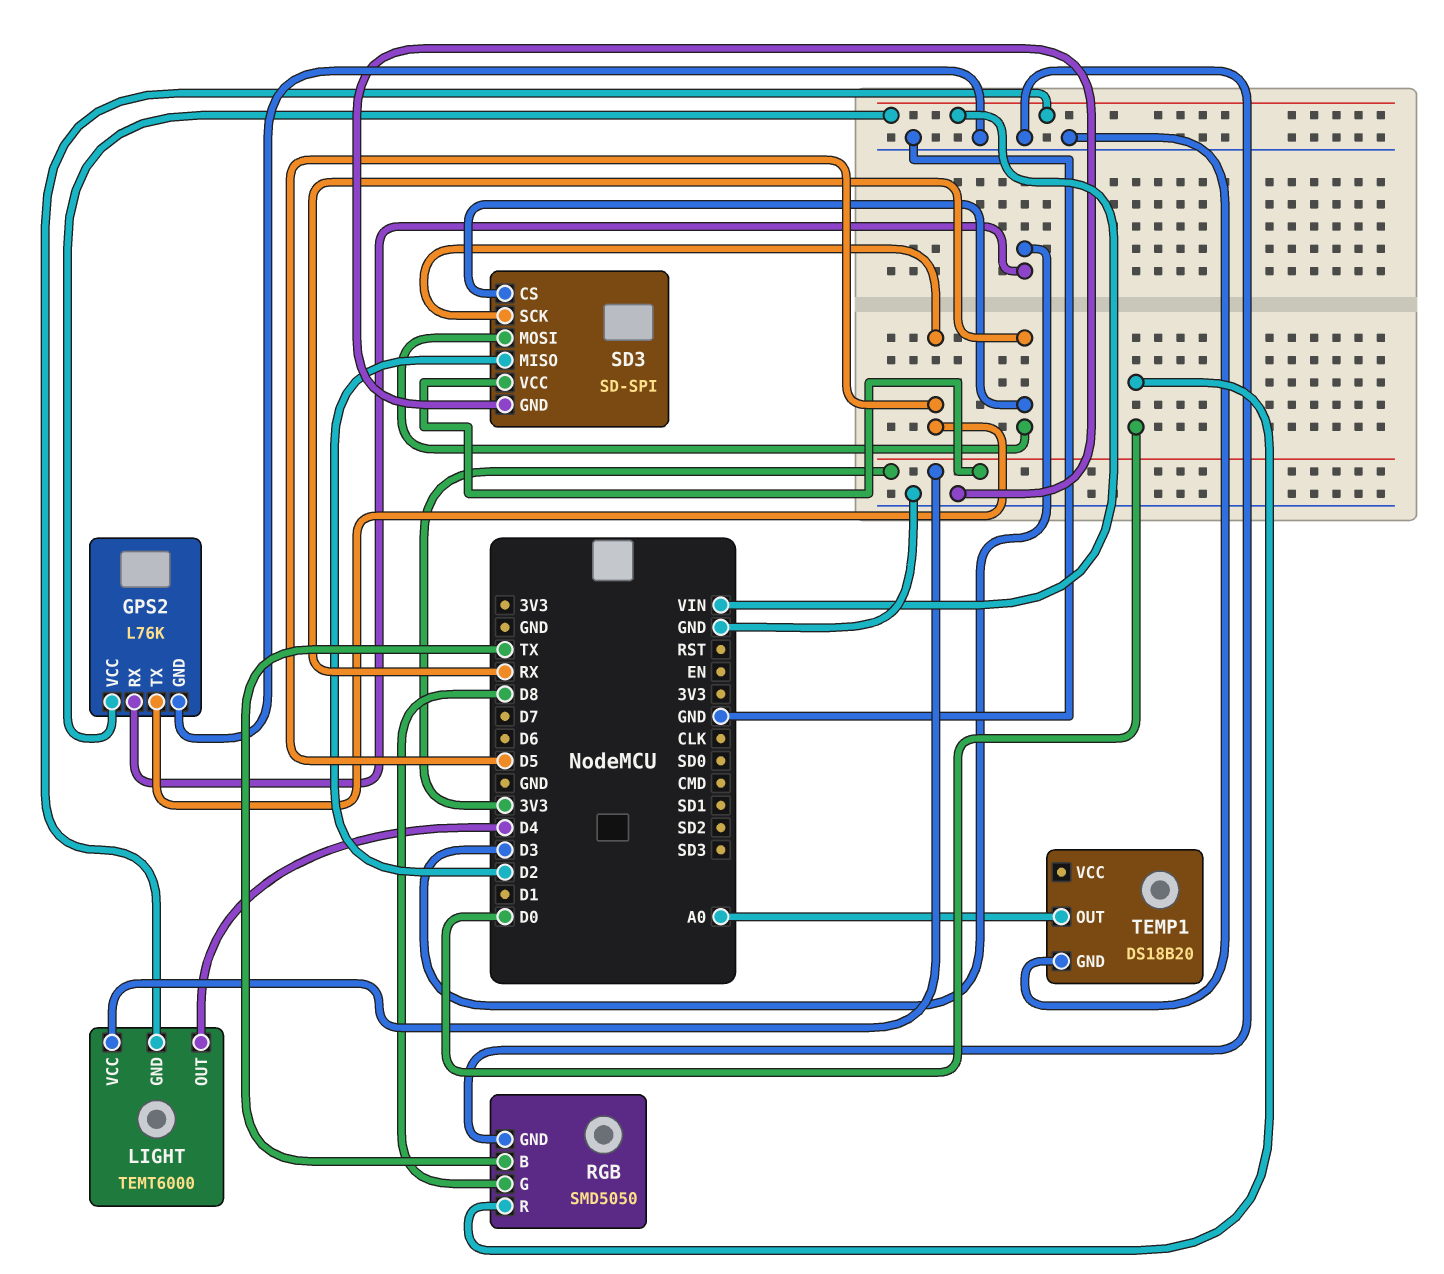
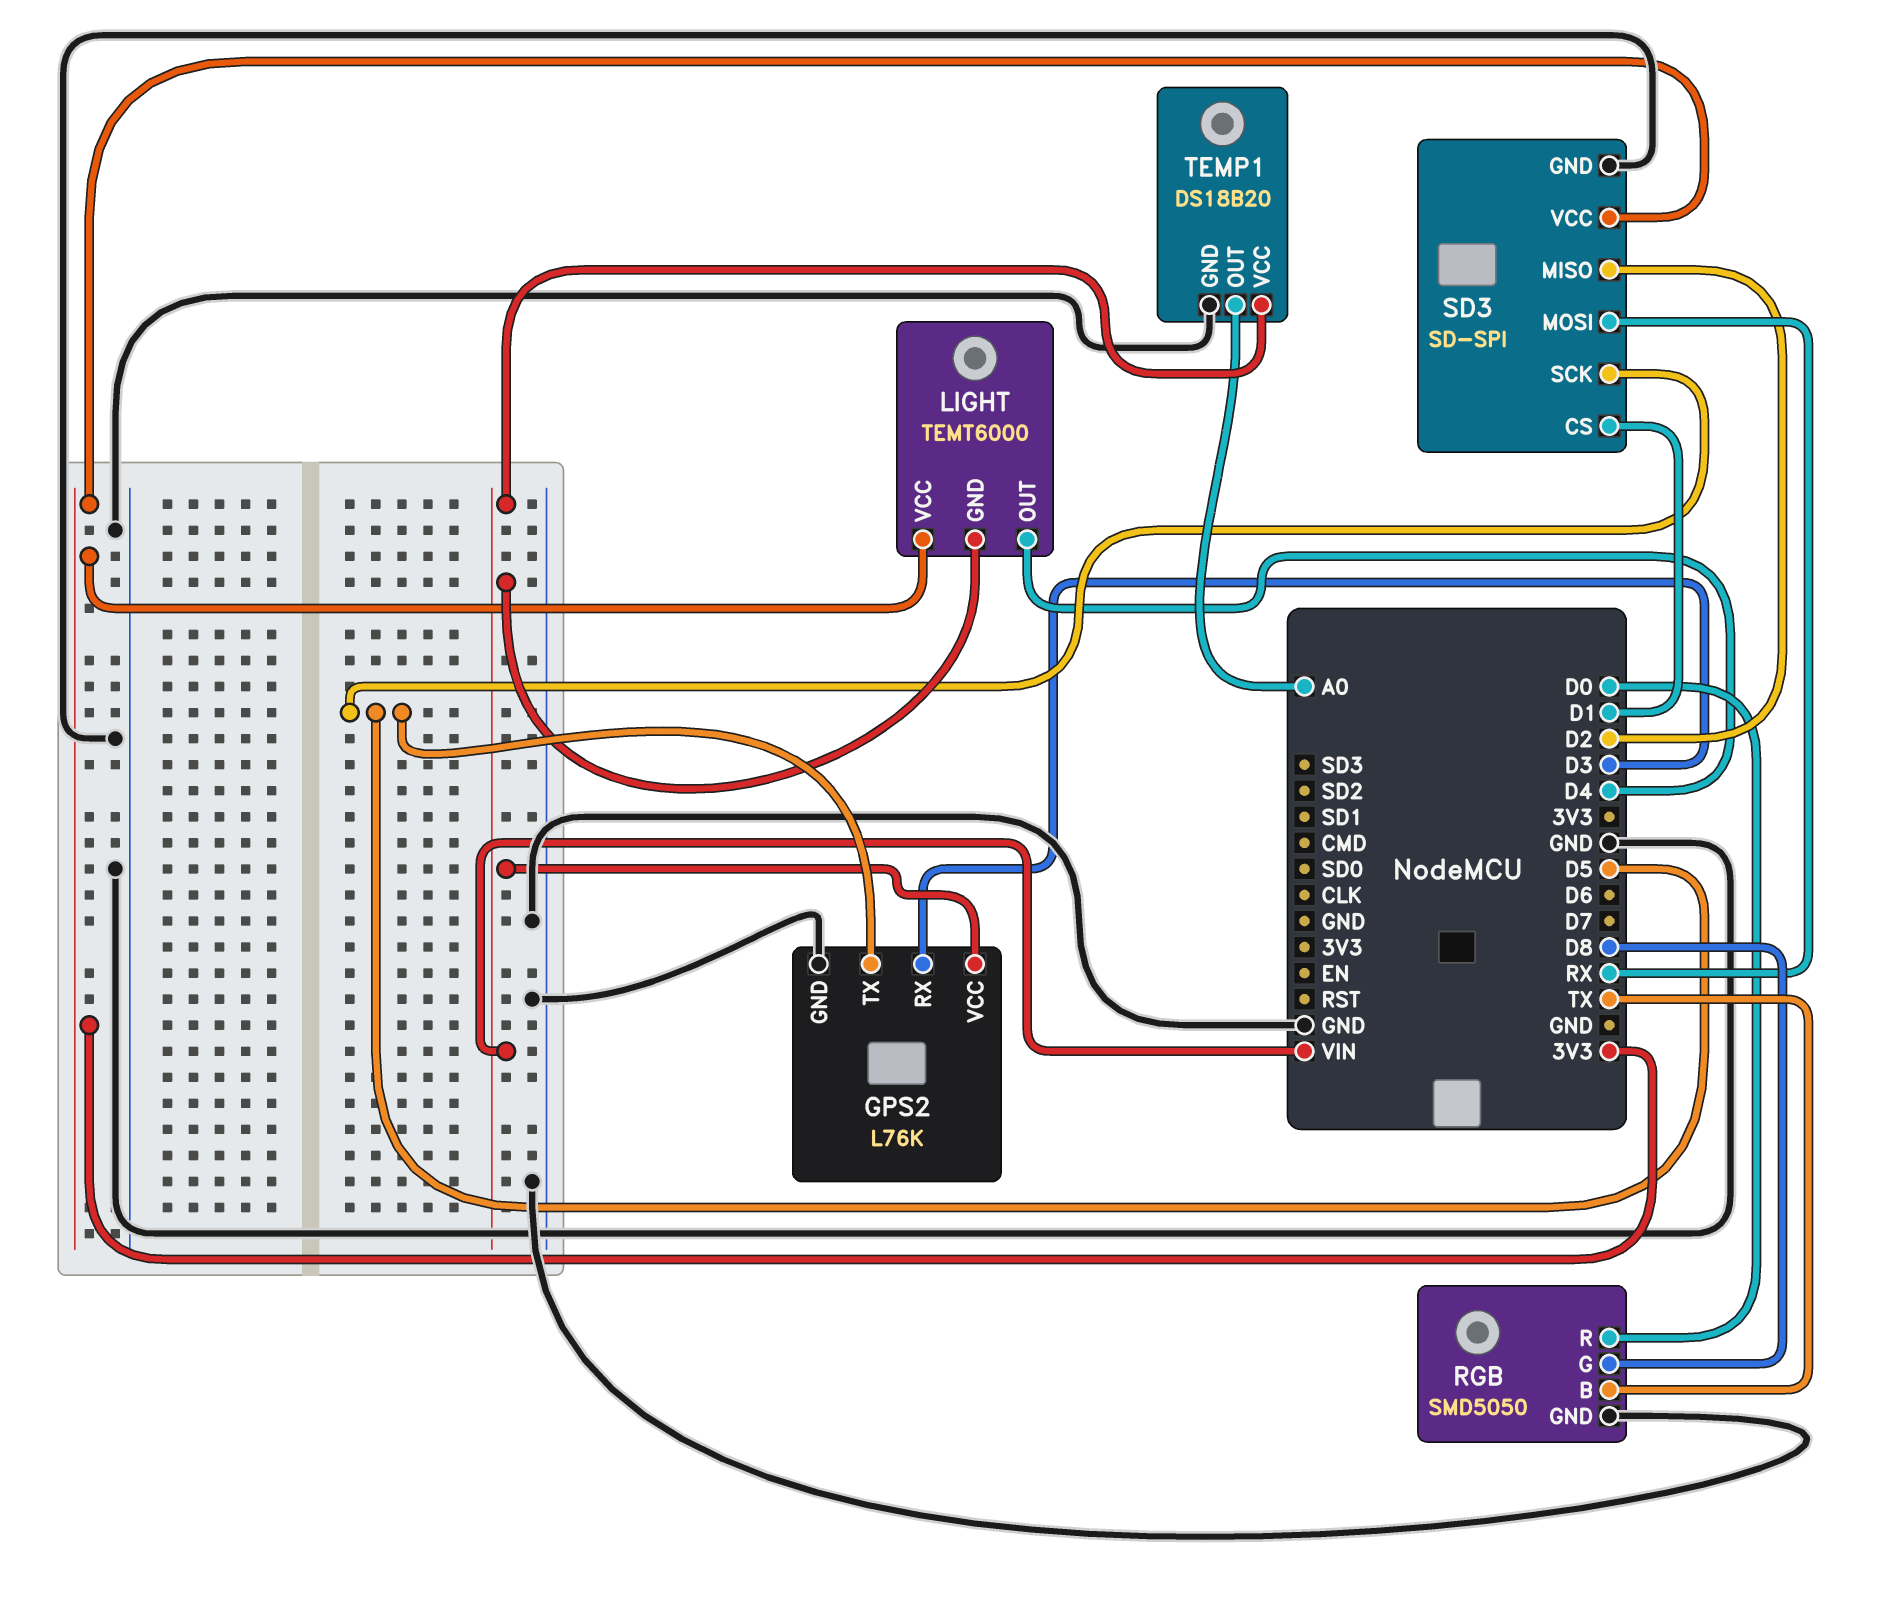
SD3 pin CS: RX -> D1
TEMP1 pin VCC: none -> VIN

